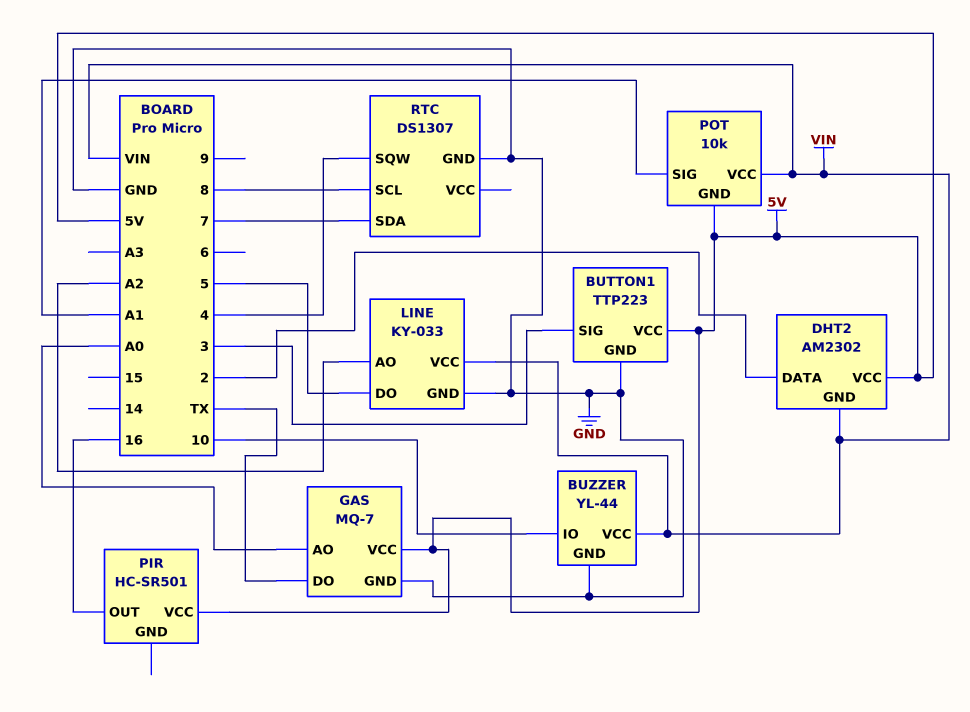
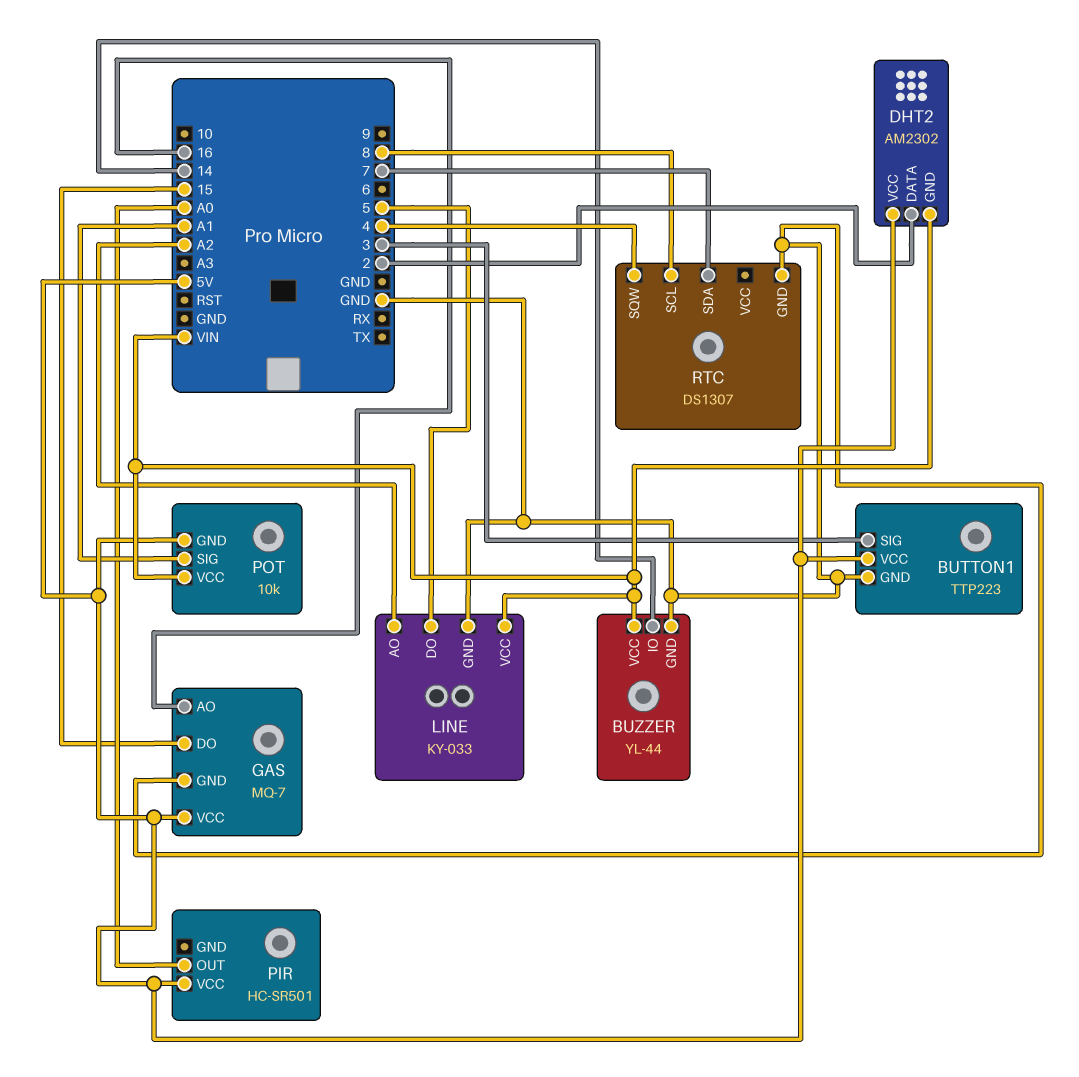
BUZZER pin IO: 10 -> 14
GAS pin AO: A0 -> 16
GAS pin DO: TX -> 15
PIR pin OUT: 16 -> A0

